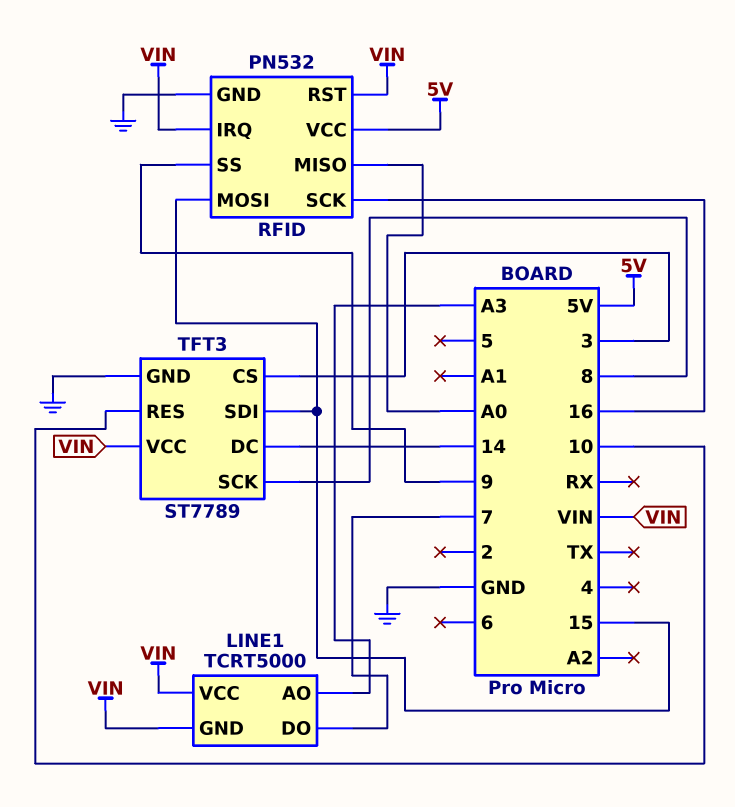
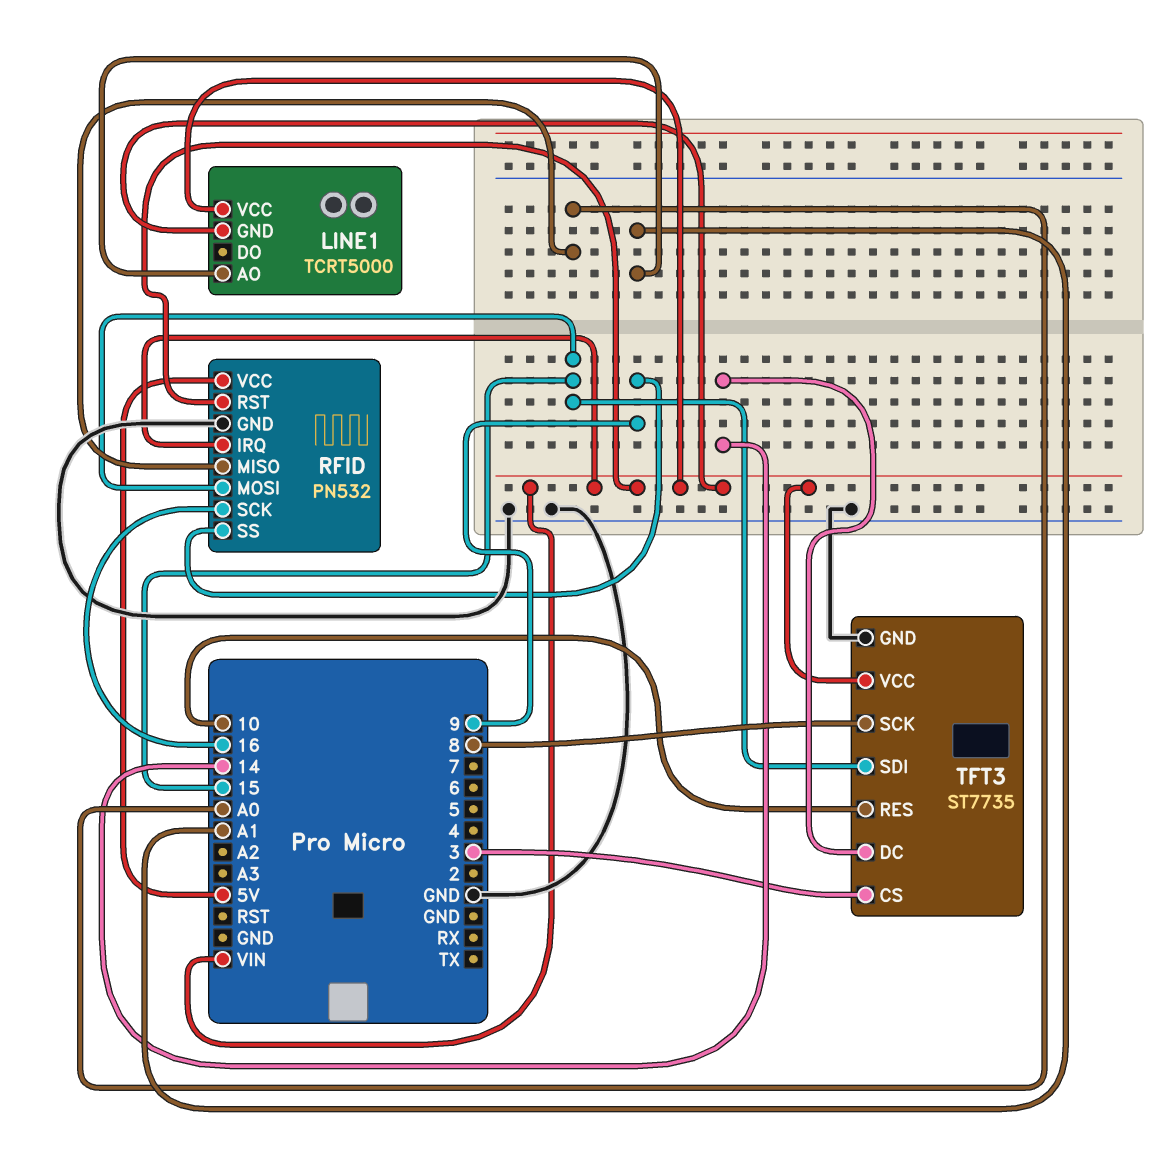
LINE1 pin AO: A3 -> A1
LINE1 pin DO: 7 -> none
TFT3: ST7789 -> ST7735

